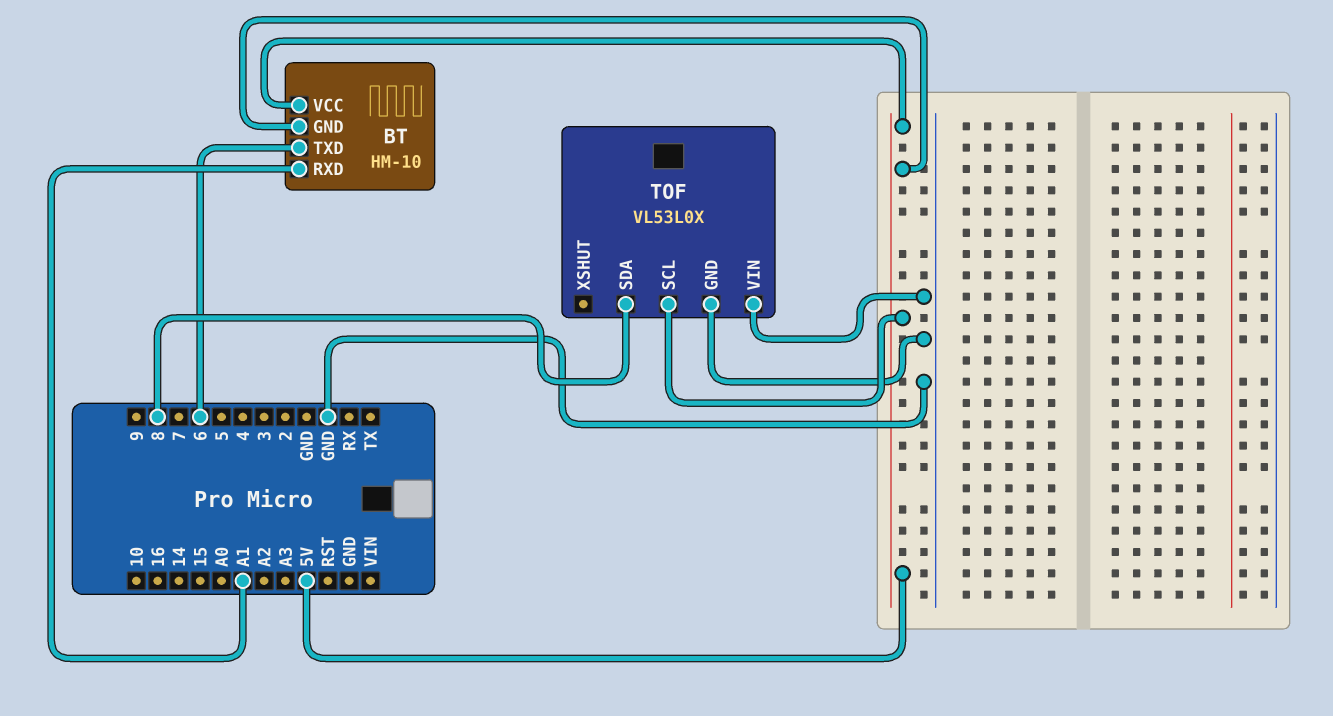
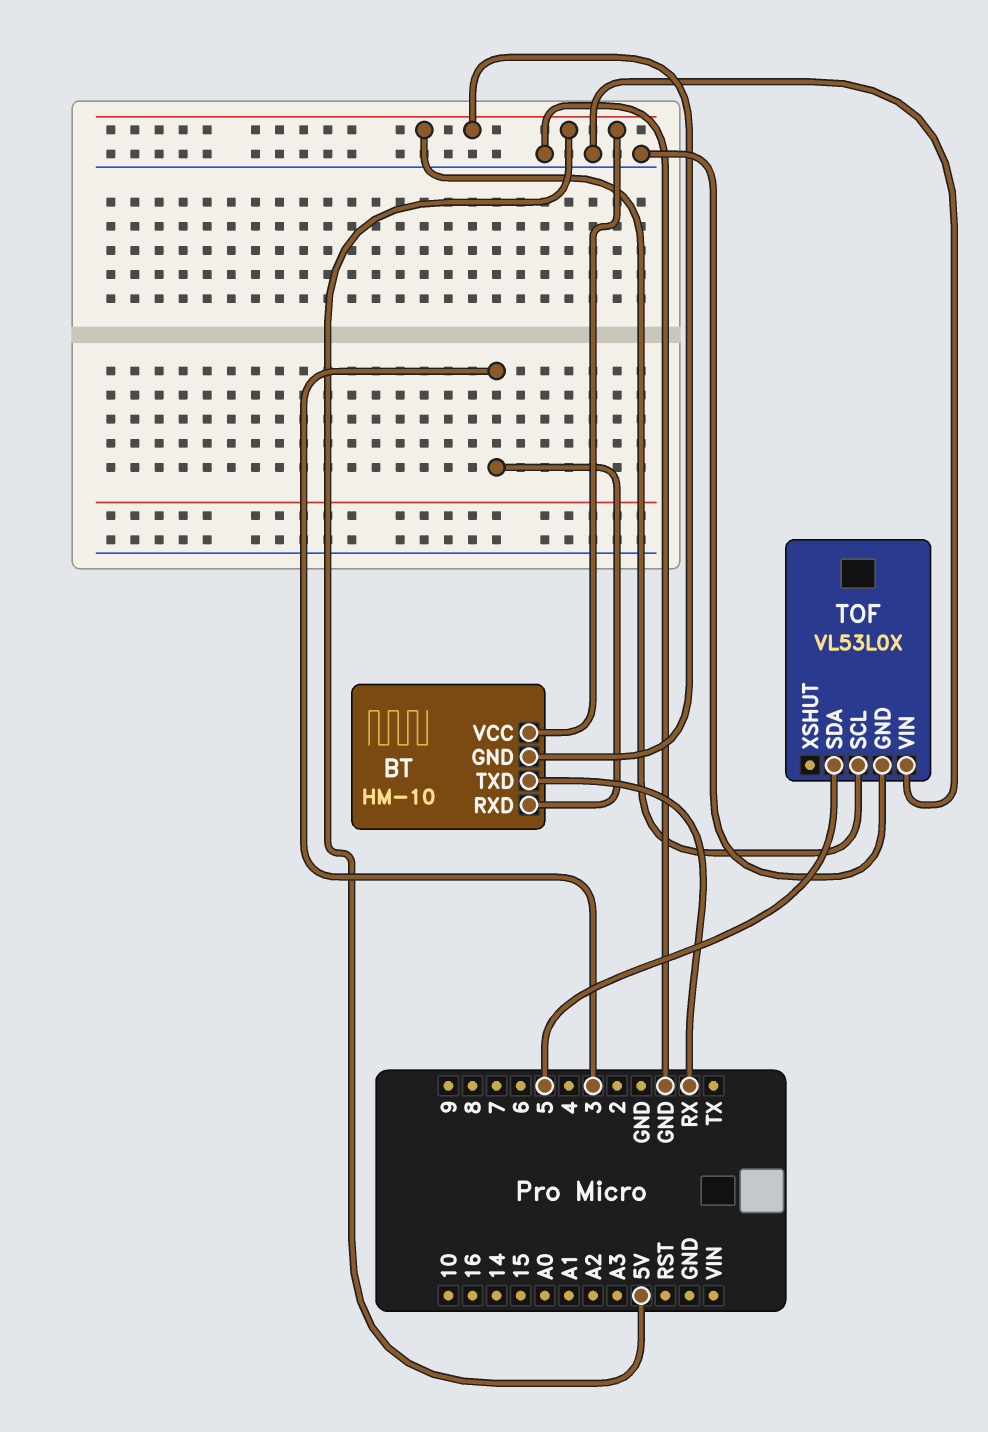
BT pin RXD: A1 -> 3
BT pin TXD: 6 -> RX
TOF pin SDA: 8 -> 5

